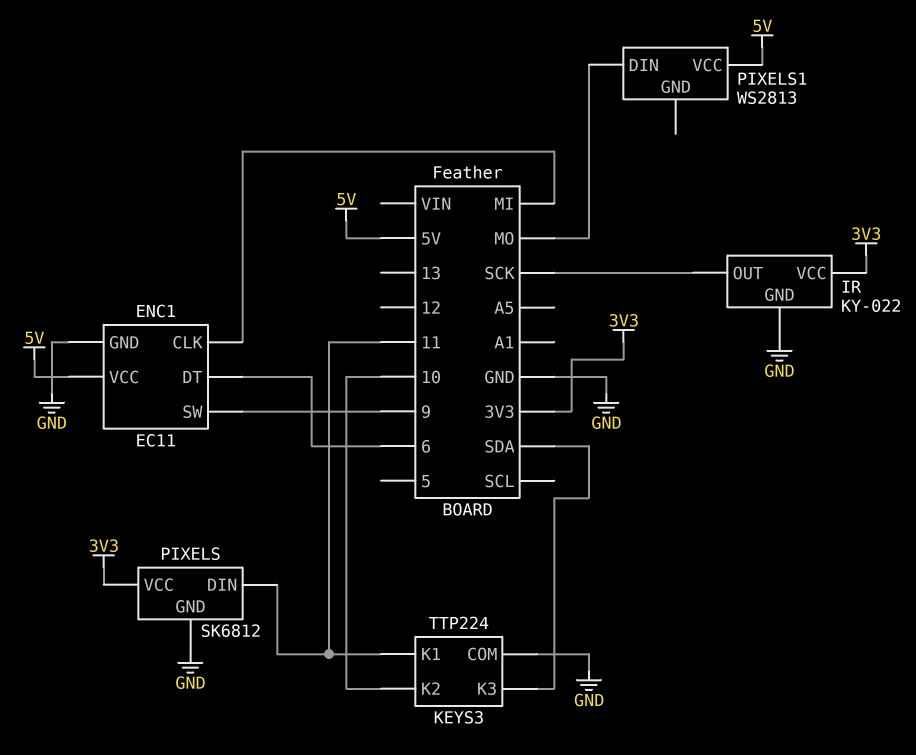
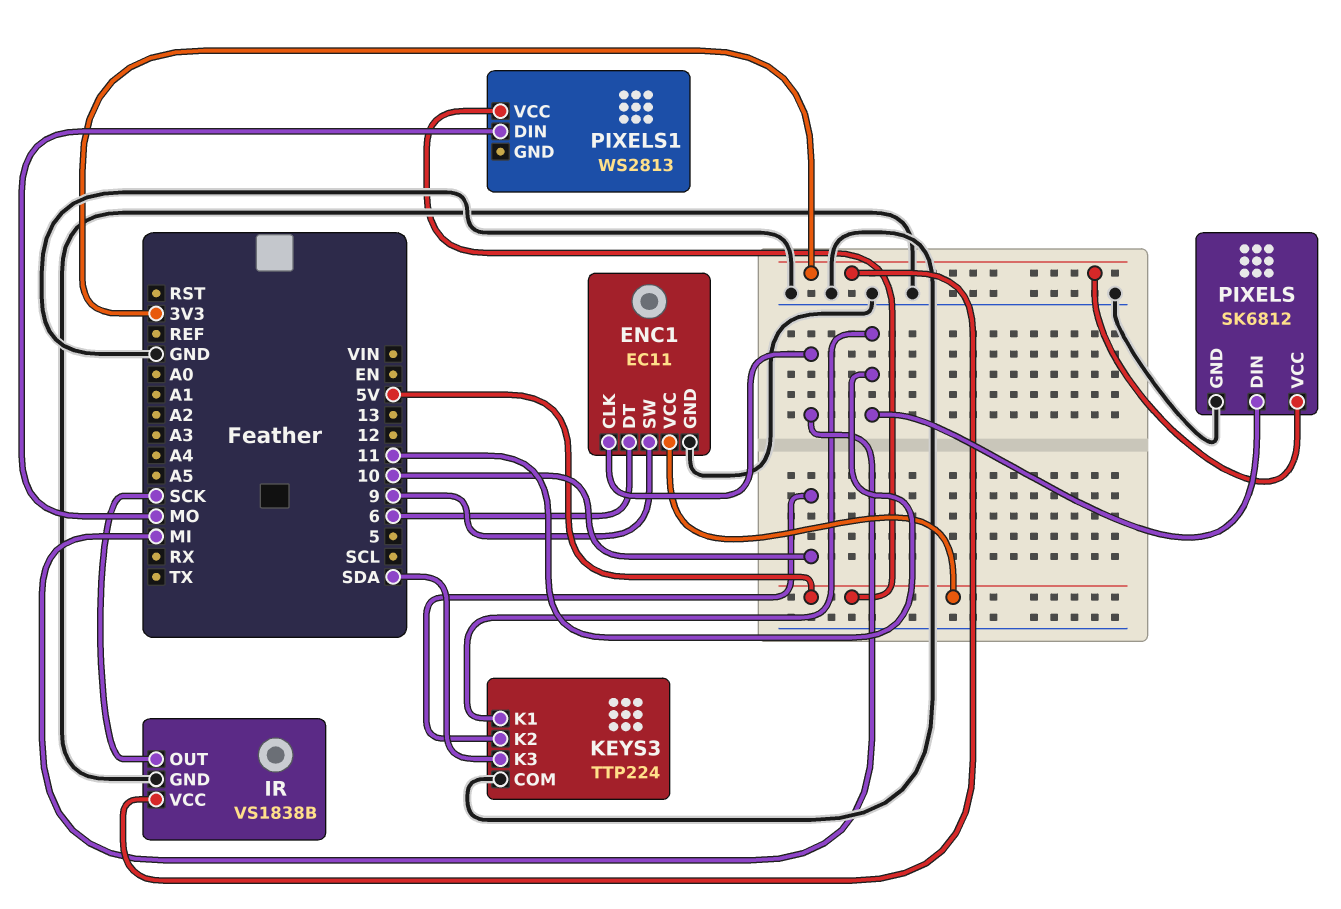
IR: KY-022 -> VS1838B

